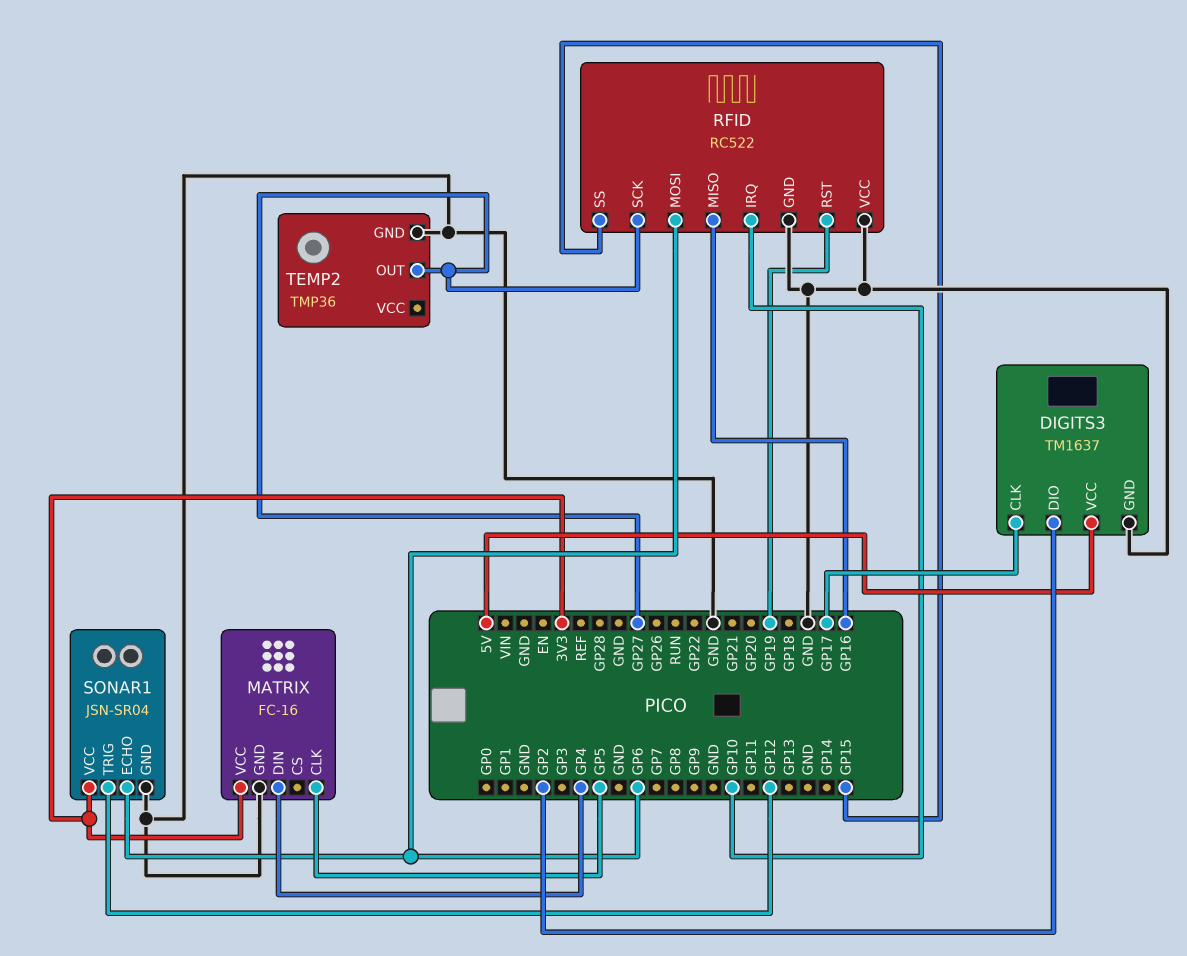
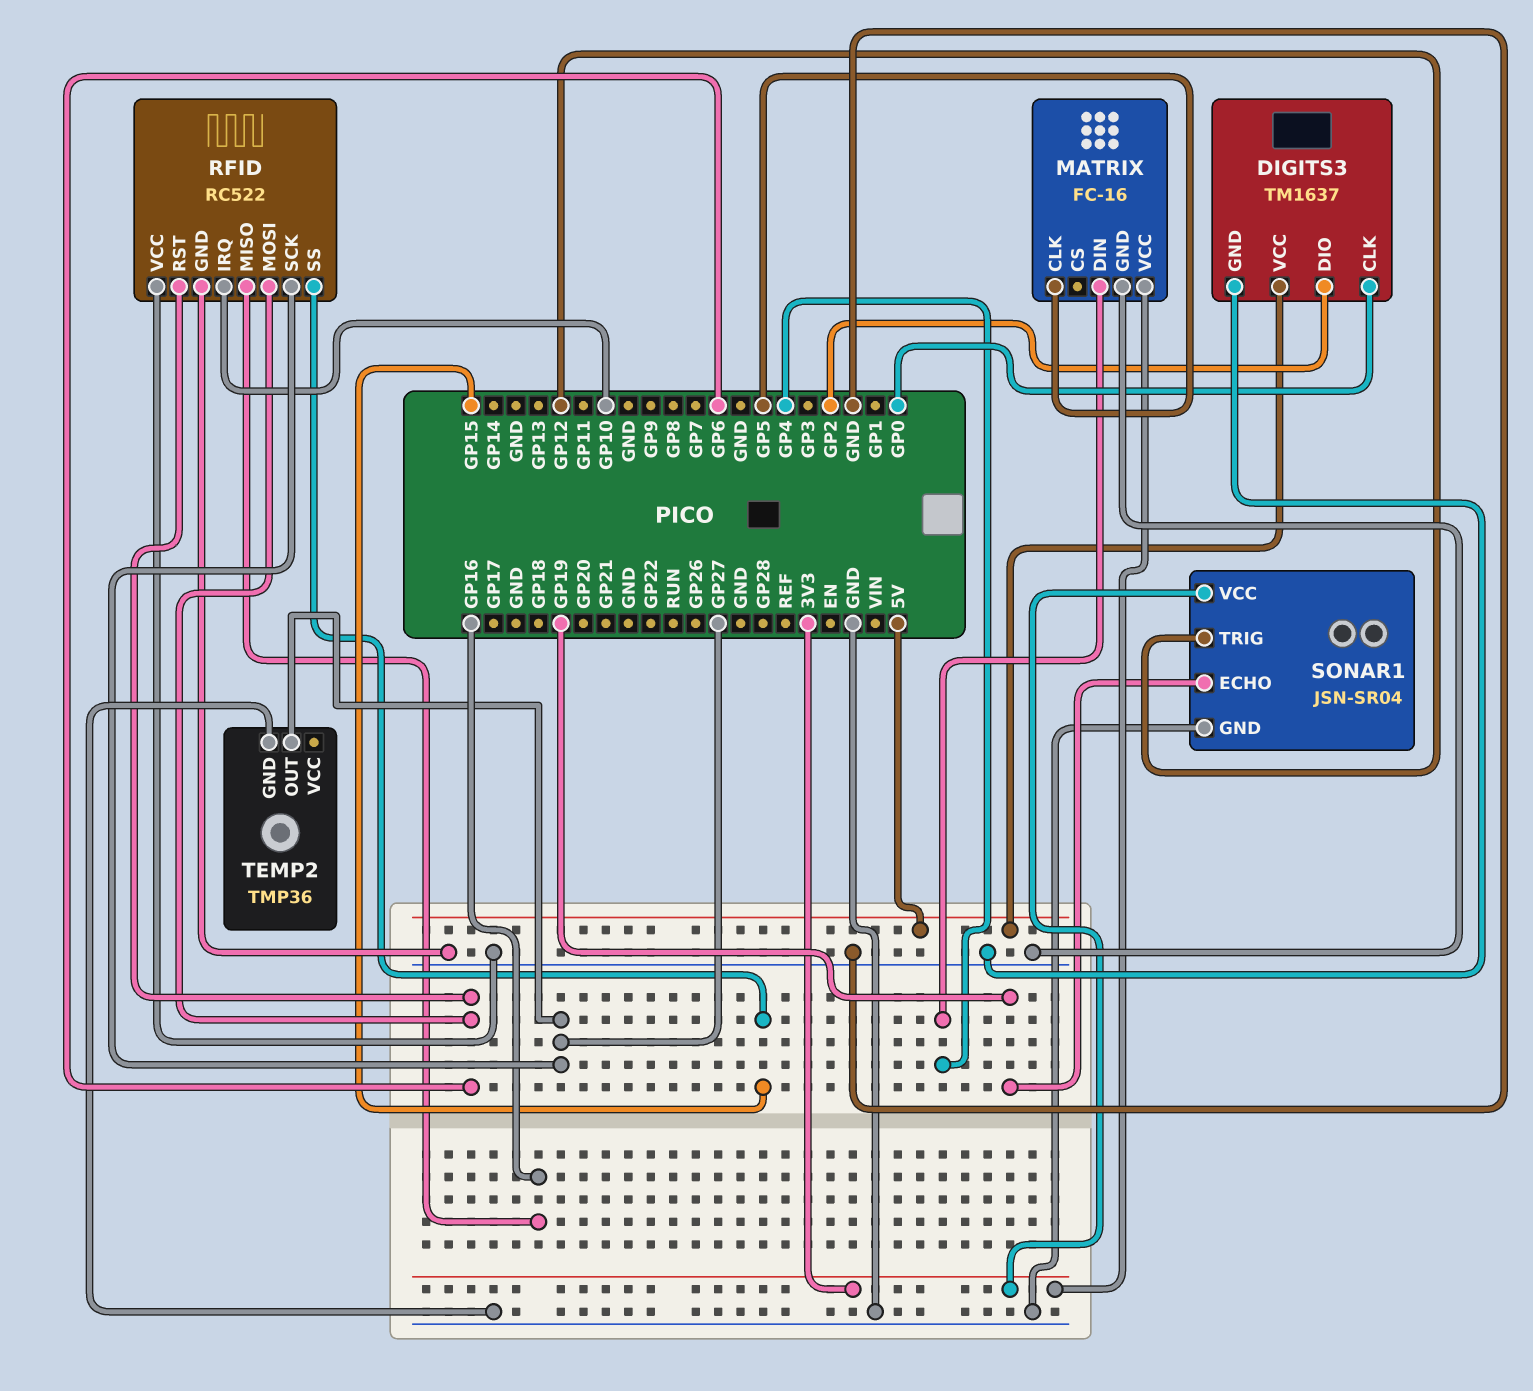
DIGITS3 pin CLK: GP17 -> GP0
RFID pin RST: GP19 -> GP6
SONAR1 pin ECHO: GP6 -> GP19

